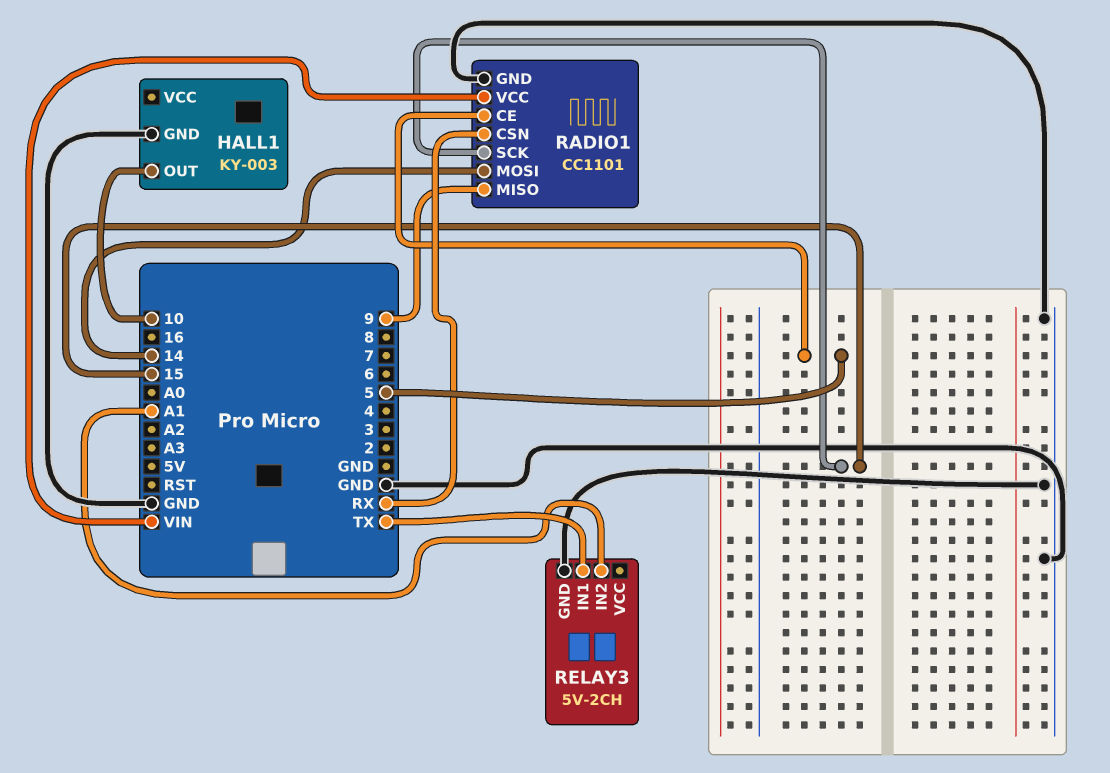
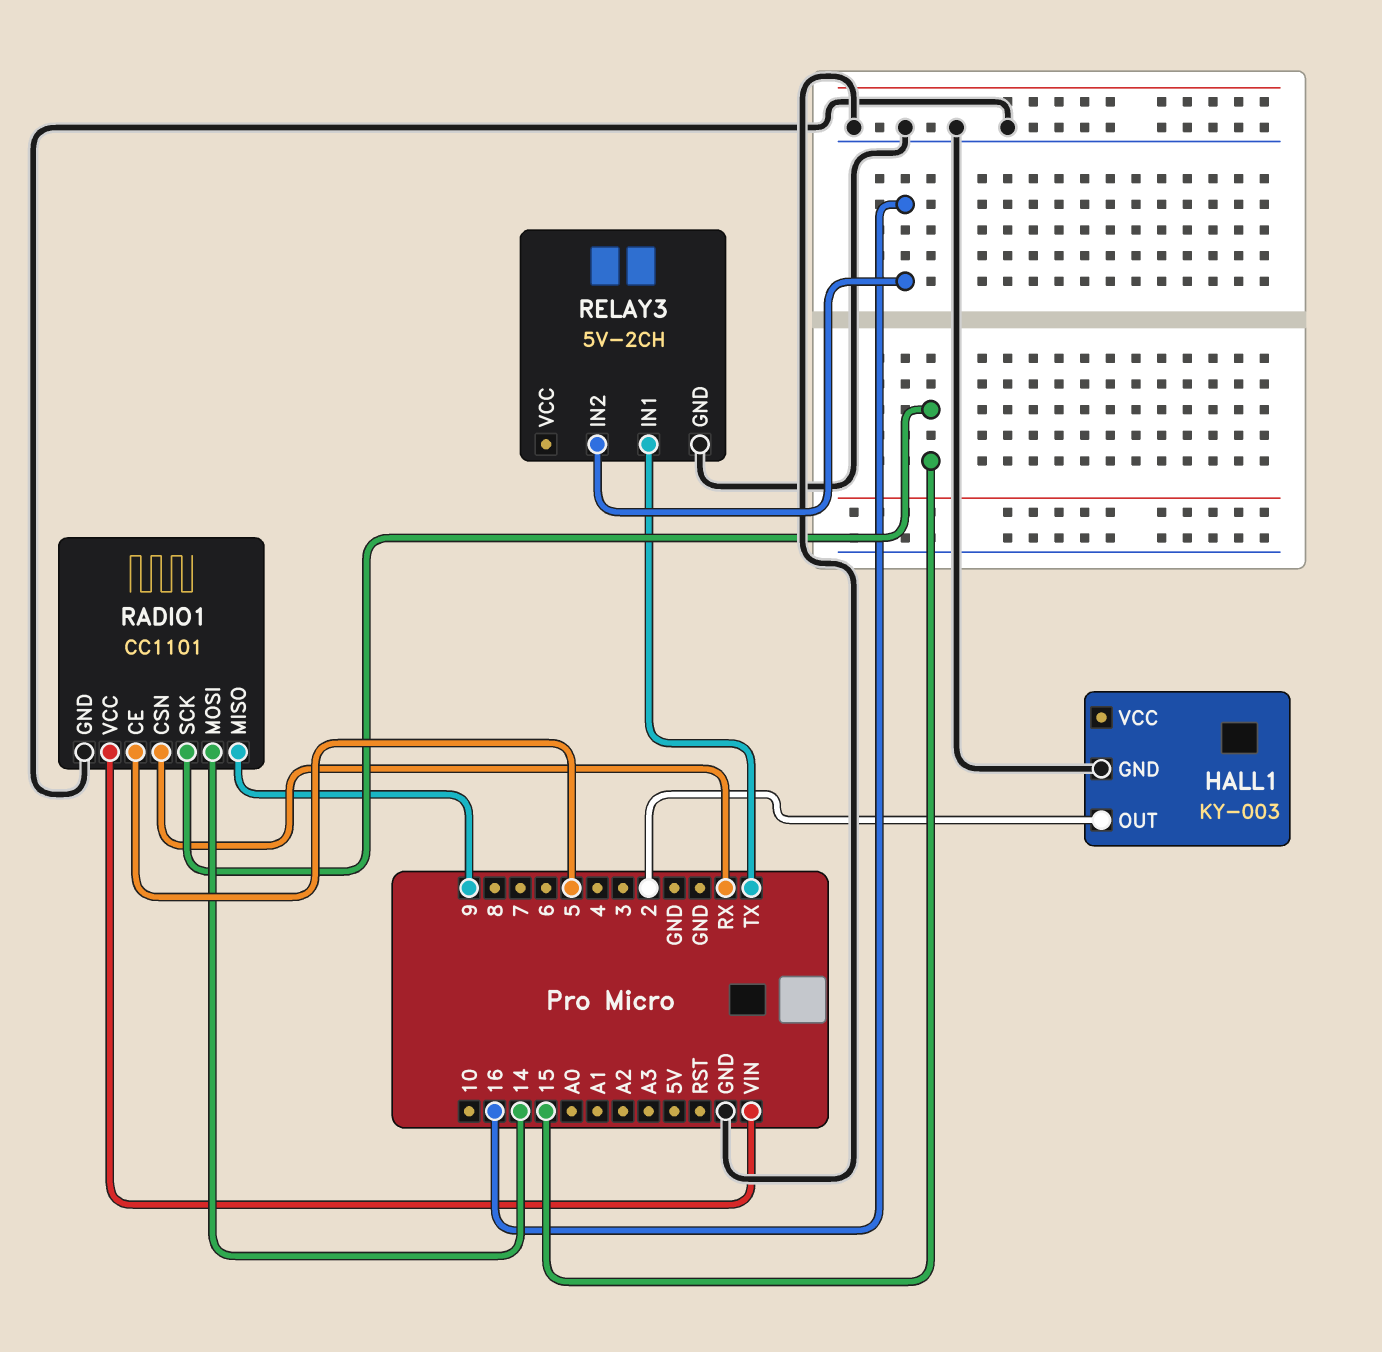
HALL1 pin OUT: 10 -> 2
RELAY3 pin IN2: A1 -> 16

